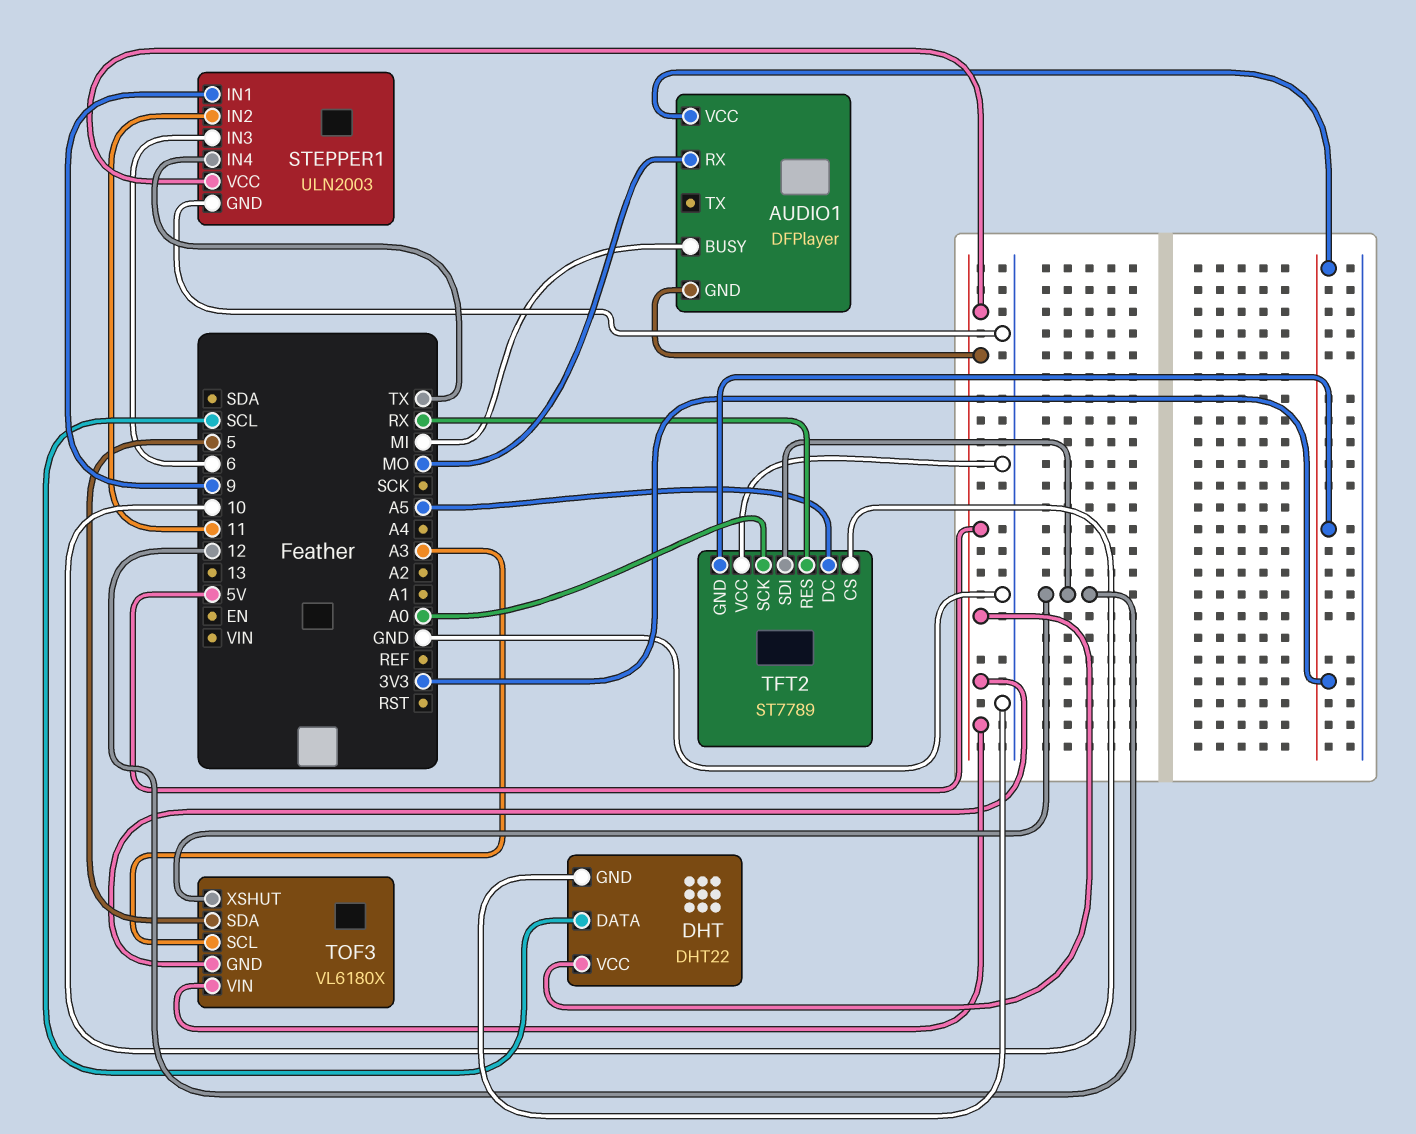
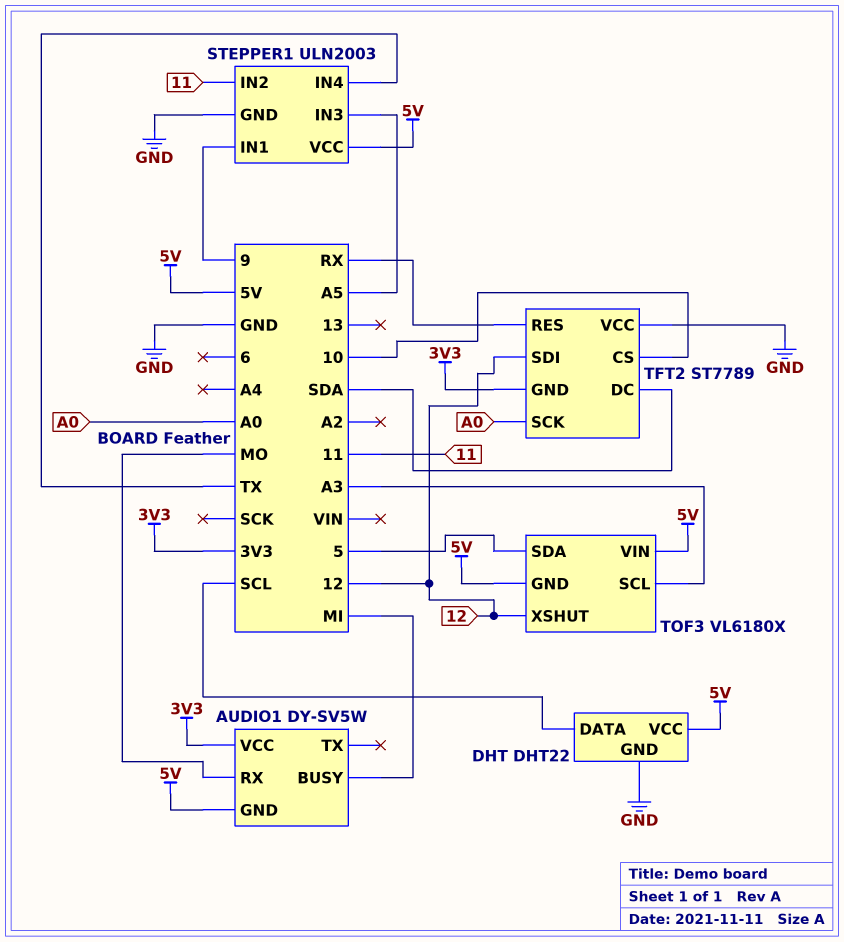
AUDIO1: DFPlayer -> DY-SV5W
STEPPER1 pin IN3: 6 -> A5
TFT2 pin DC: A5 -> SDA

